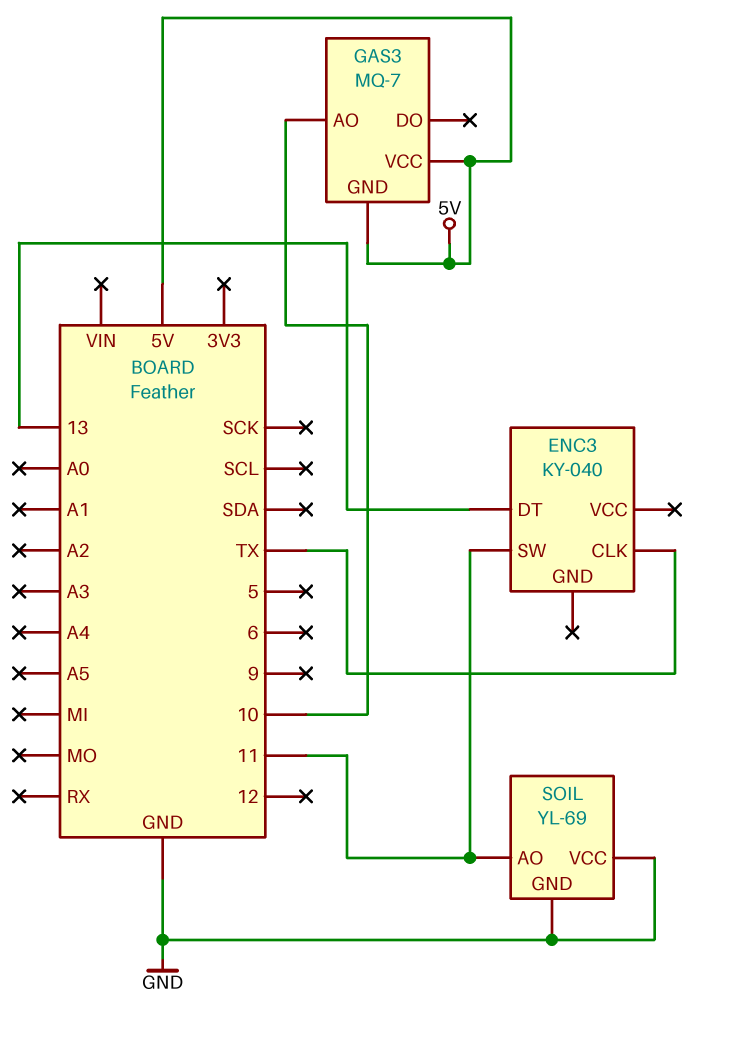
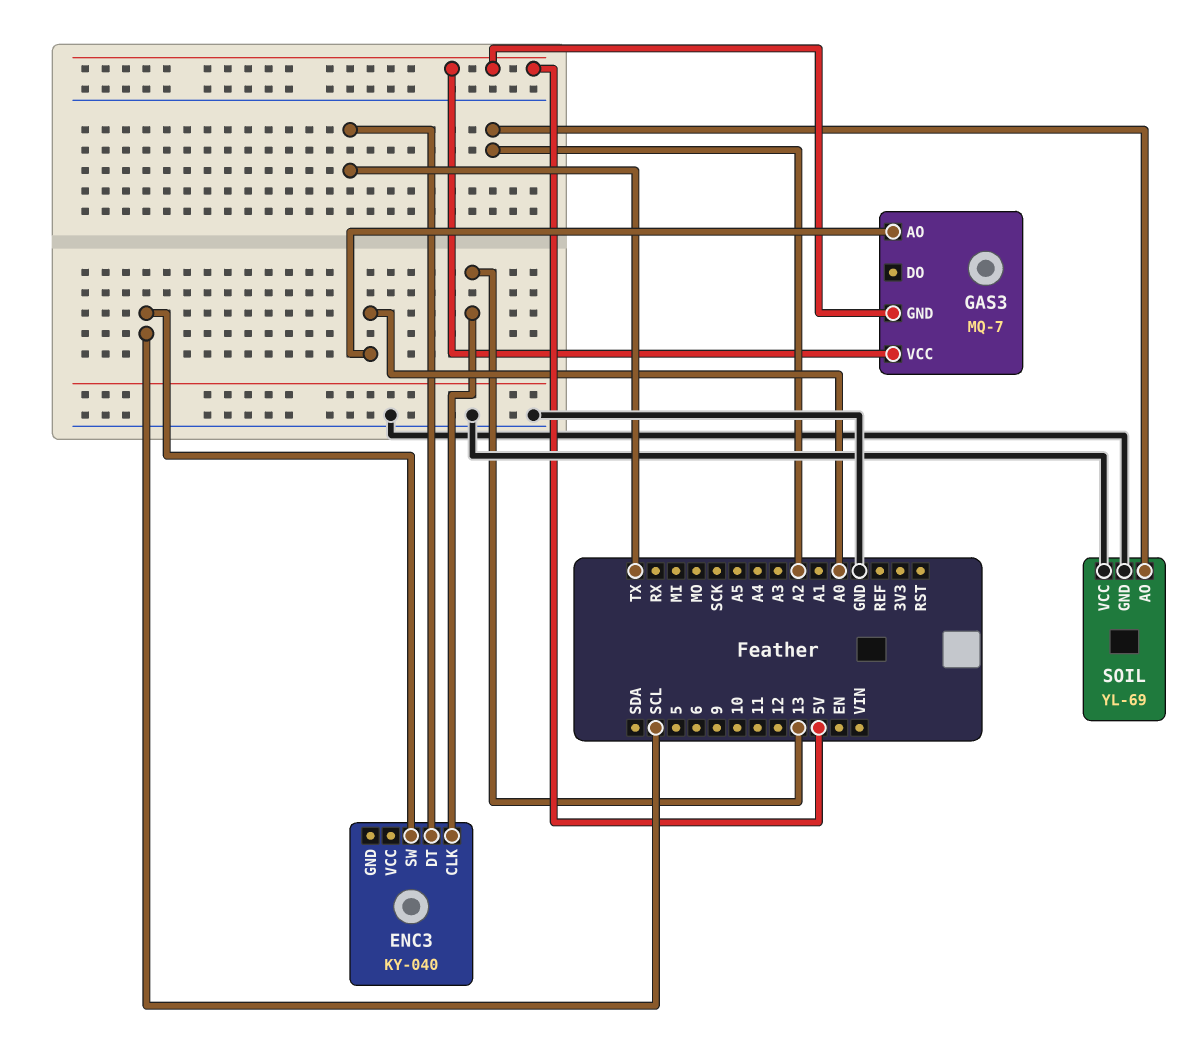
ENC3 pin CLK: TX -> 13
ENC3 pin DT: 13 -> TX
ENC3 pin SW: 11 -> SCL
GAS3 pin AO: 10 -> A0
SOIL pin AO: 11 -> A2

